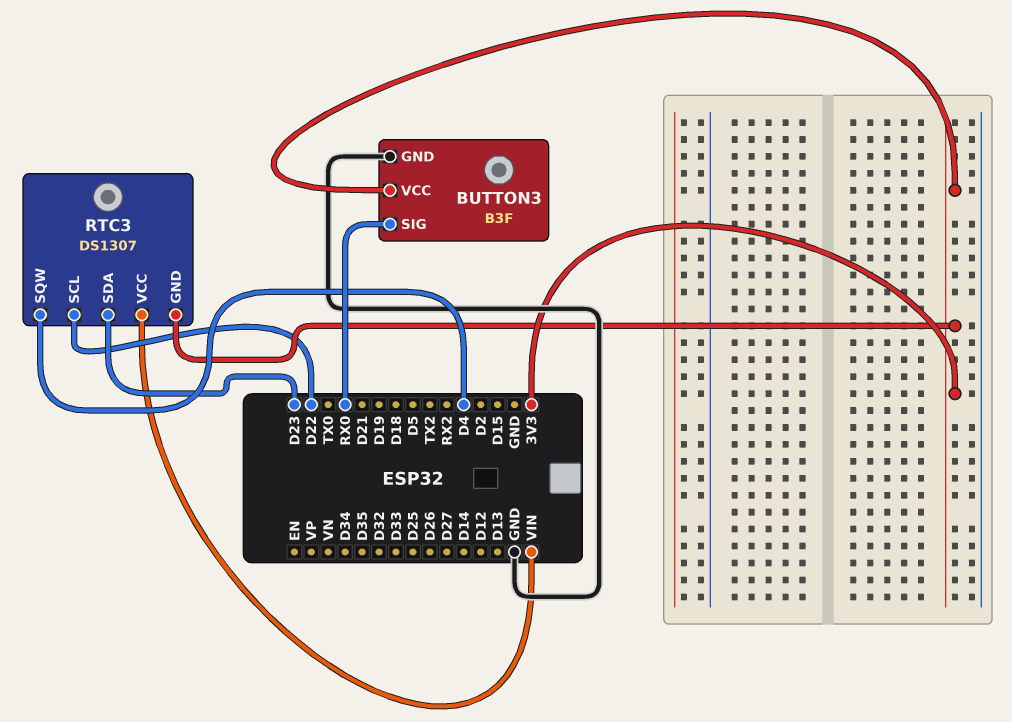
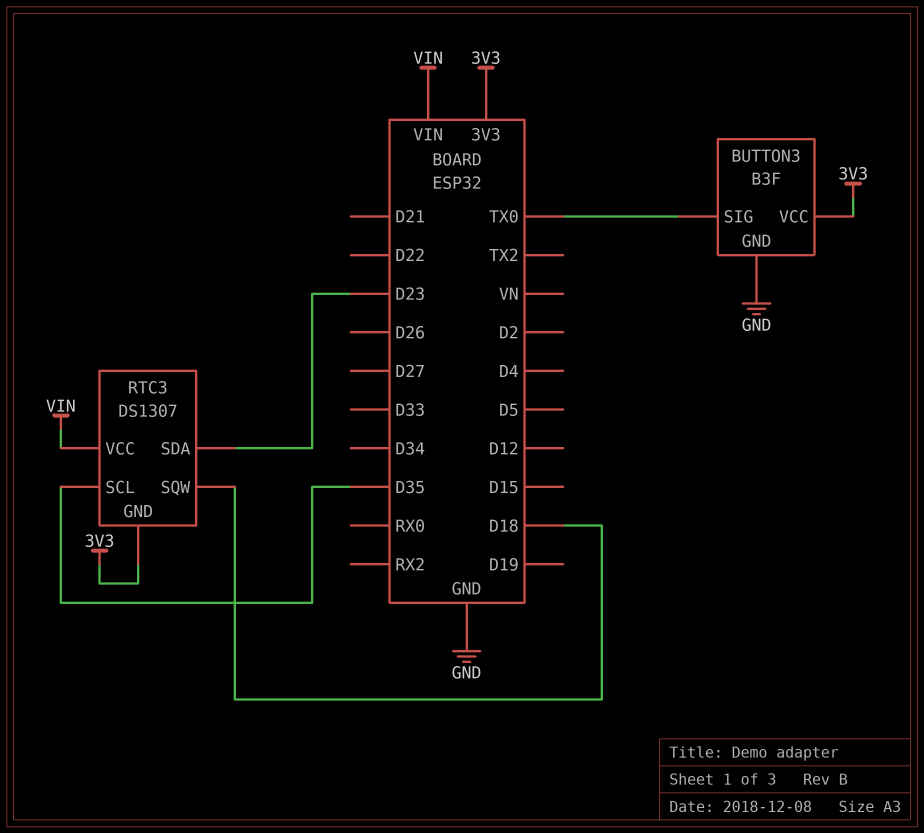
BUTTON3 pin SIG: RX0 -> TX0
RTC3 pin SCL: D22 -> D35
RTC3 pin SQW: D4 -> D18

